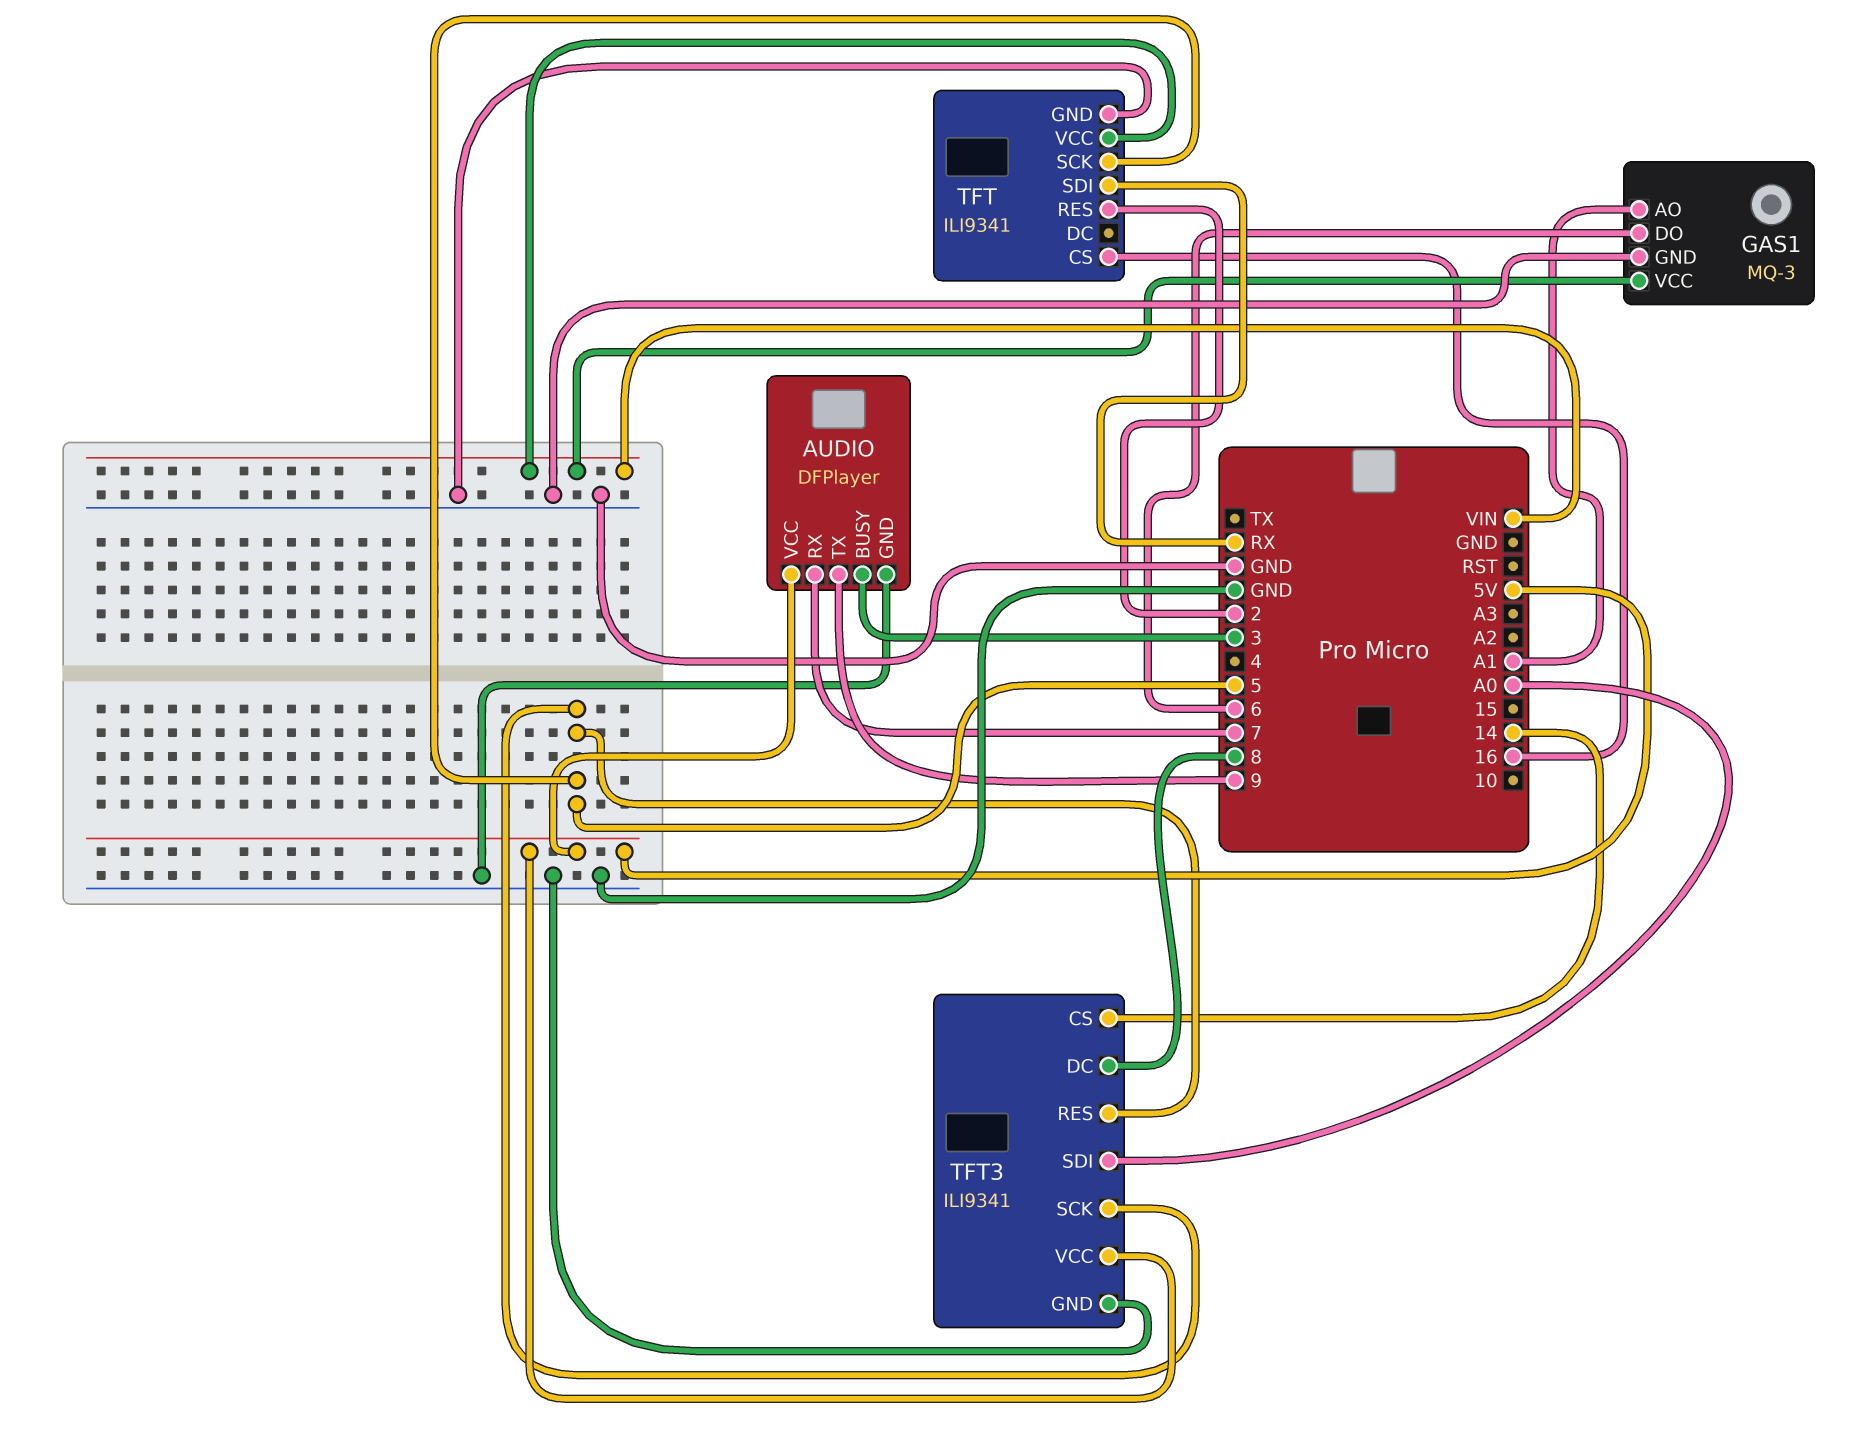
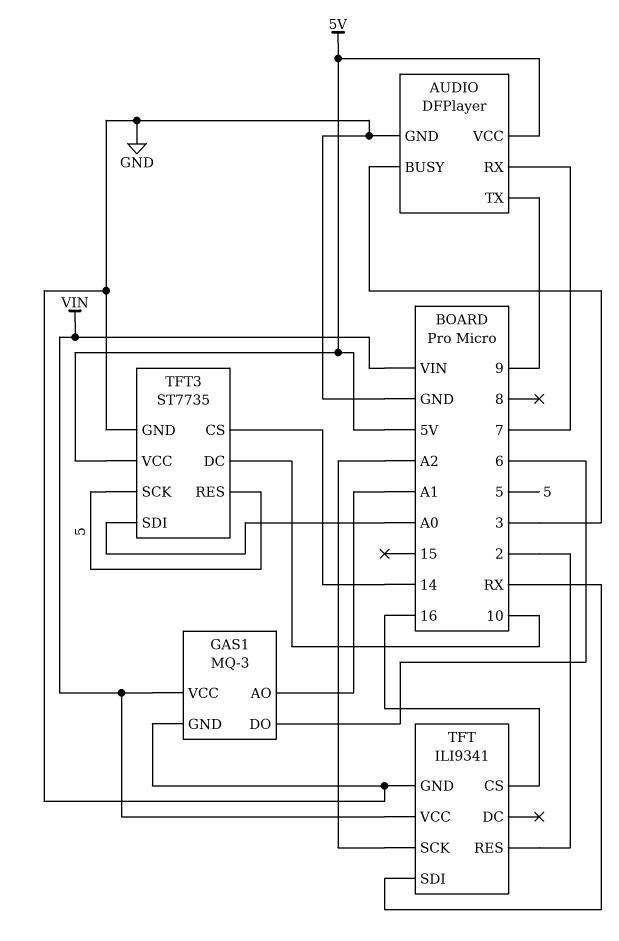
TFT pin SCK: 5 -> A2
TFT3: ILI9341 -> ST7735
TFT3 pin DC: 8 -> 10

